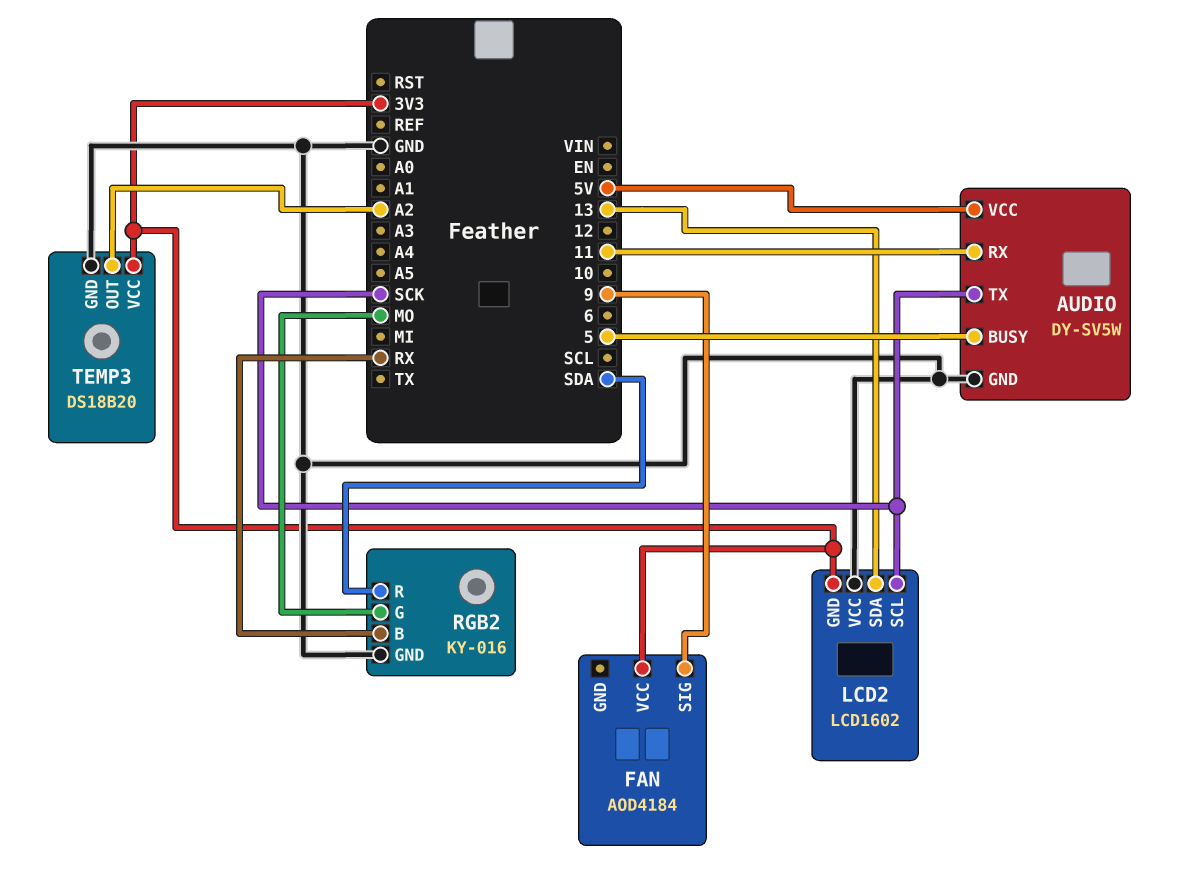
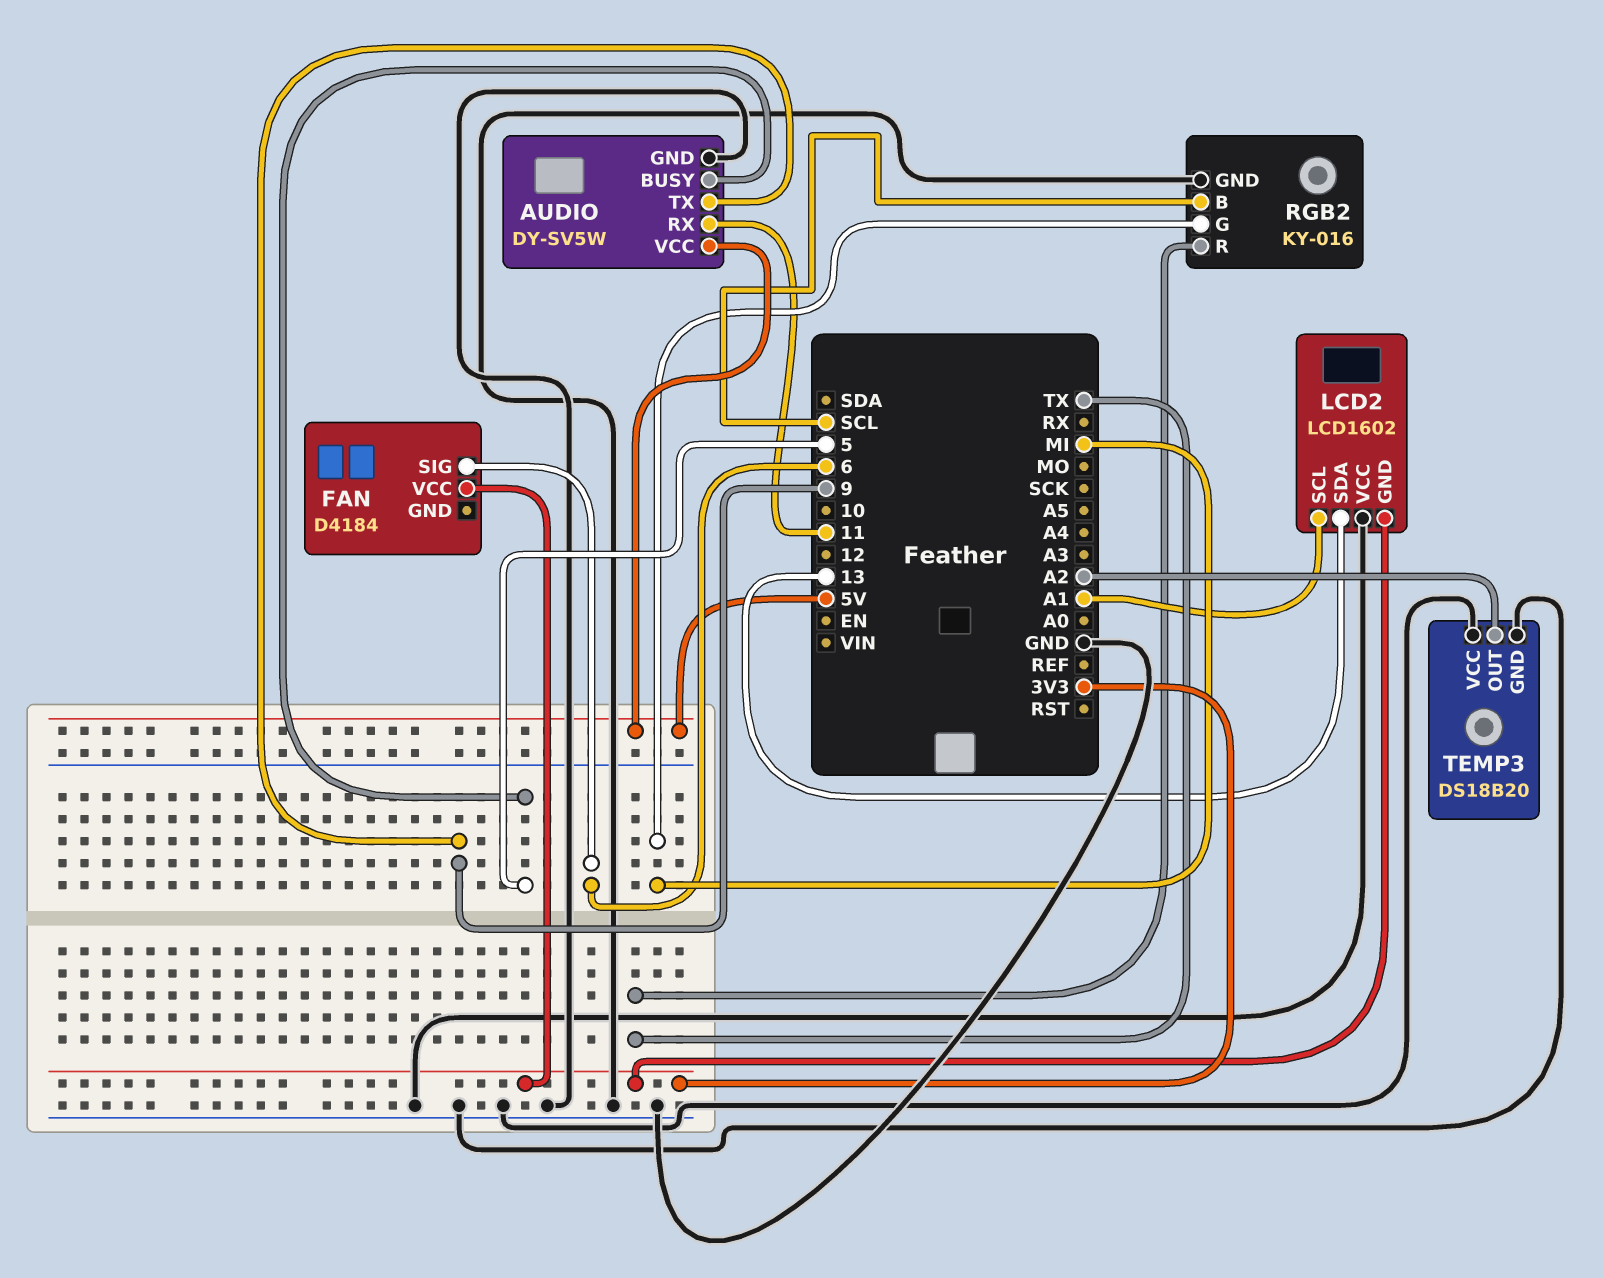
AUDIO pin TX: SCK -> 9
FAN: AOD4184 -> D4184
FAN pin SIG: 9 -> 6
LCD2 pin SCL: SCK -> A1
RGB2 pin B: RX -> SCL
RGB2 pin G: MO -> MI
RGB2 pin R: SDA -> TX
TEMP3 pin VCC: 3V3 -> GND

